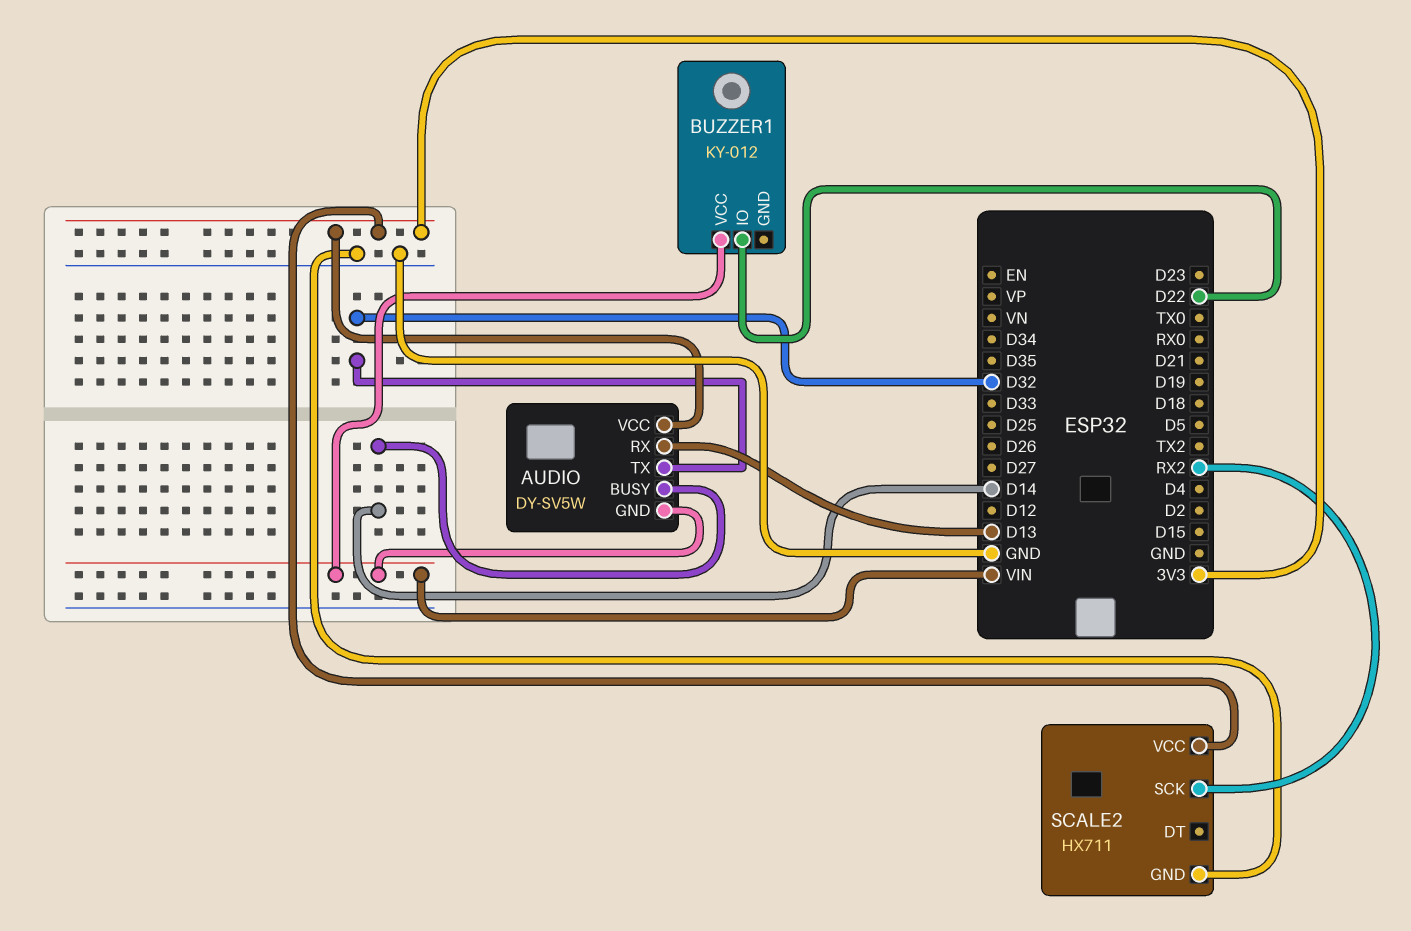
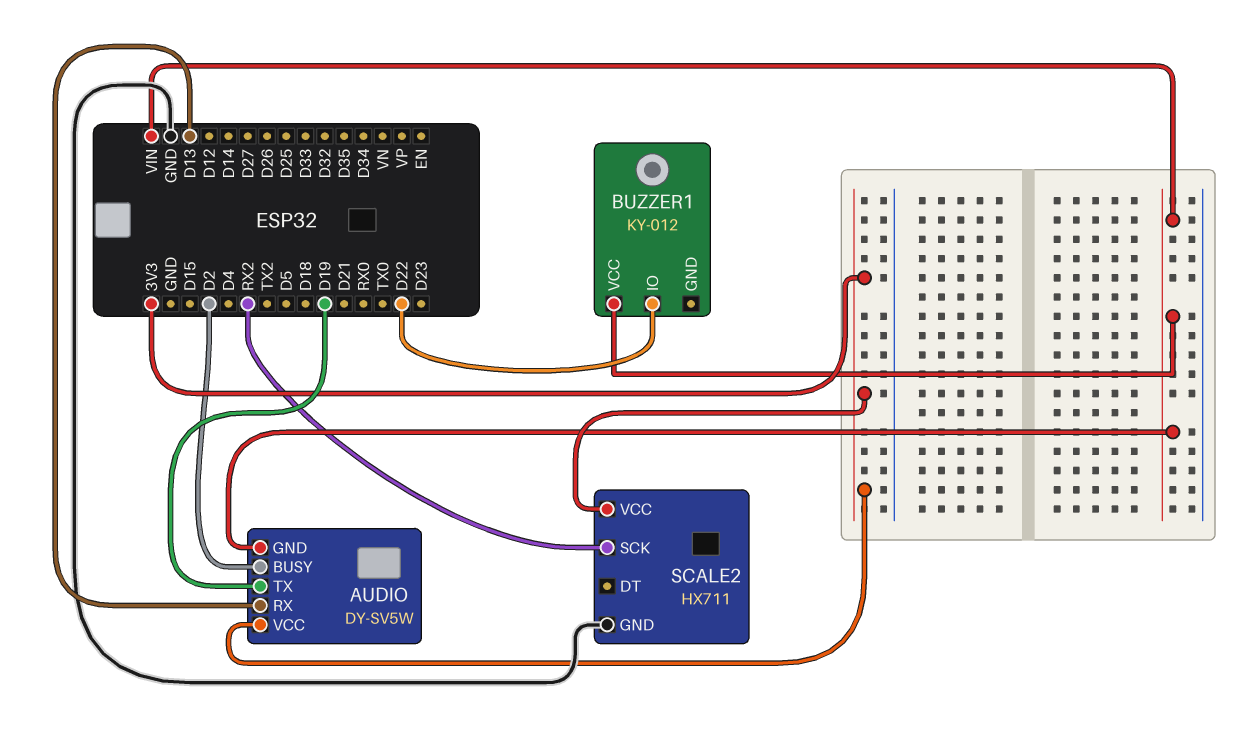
AUDIO pin BUSY: D14 -> D2
AUDIO pin TX: D32 -> D19

